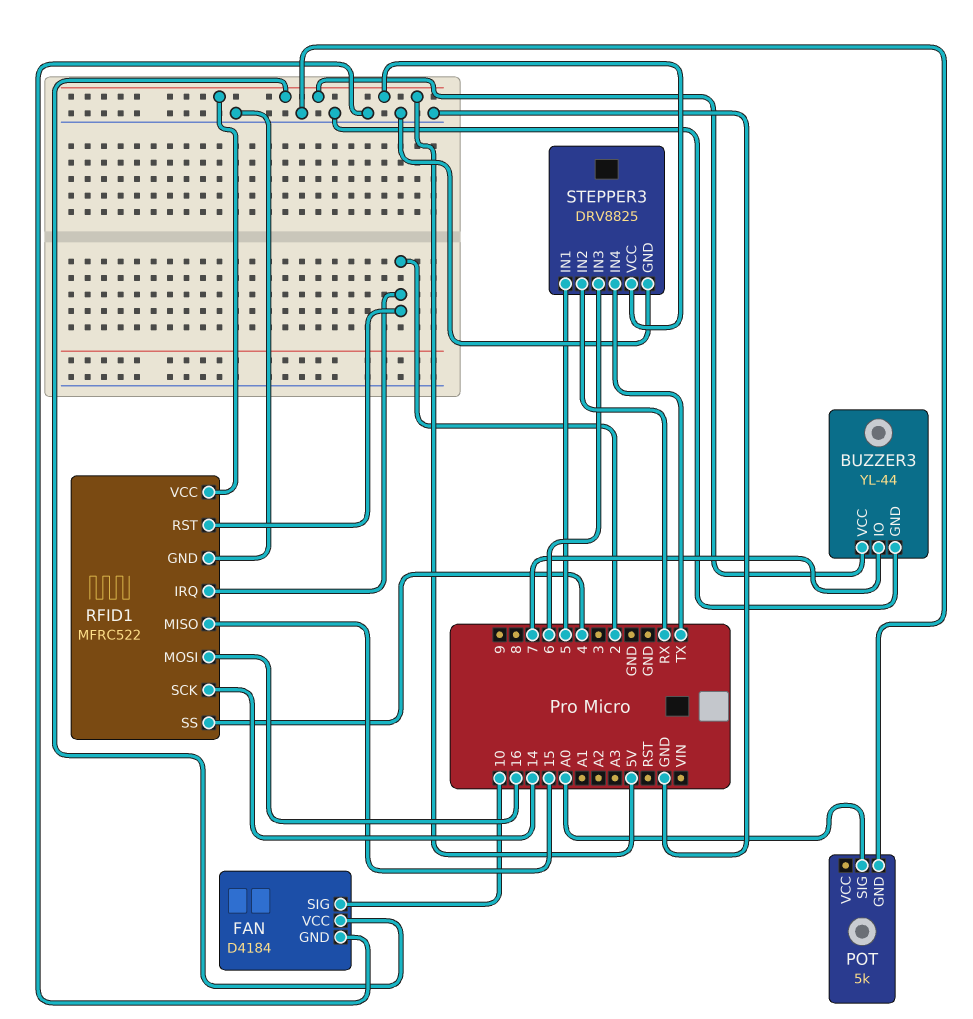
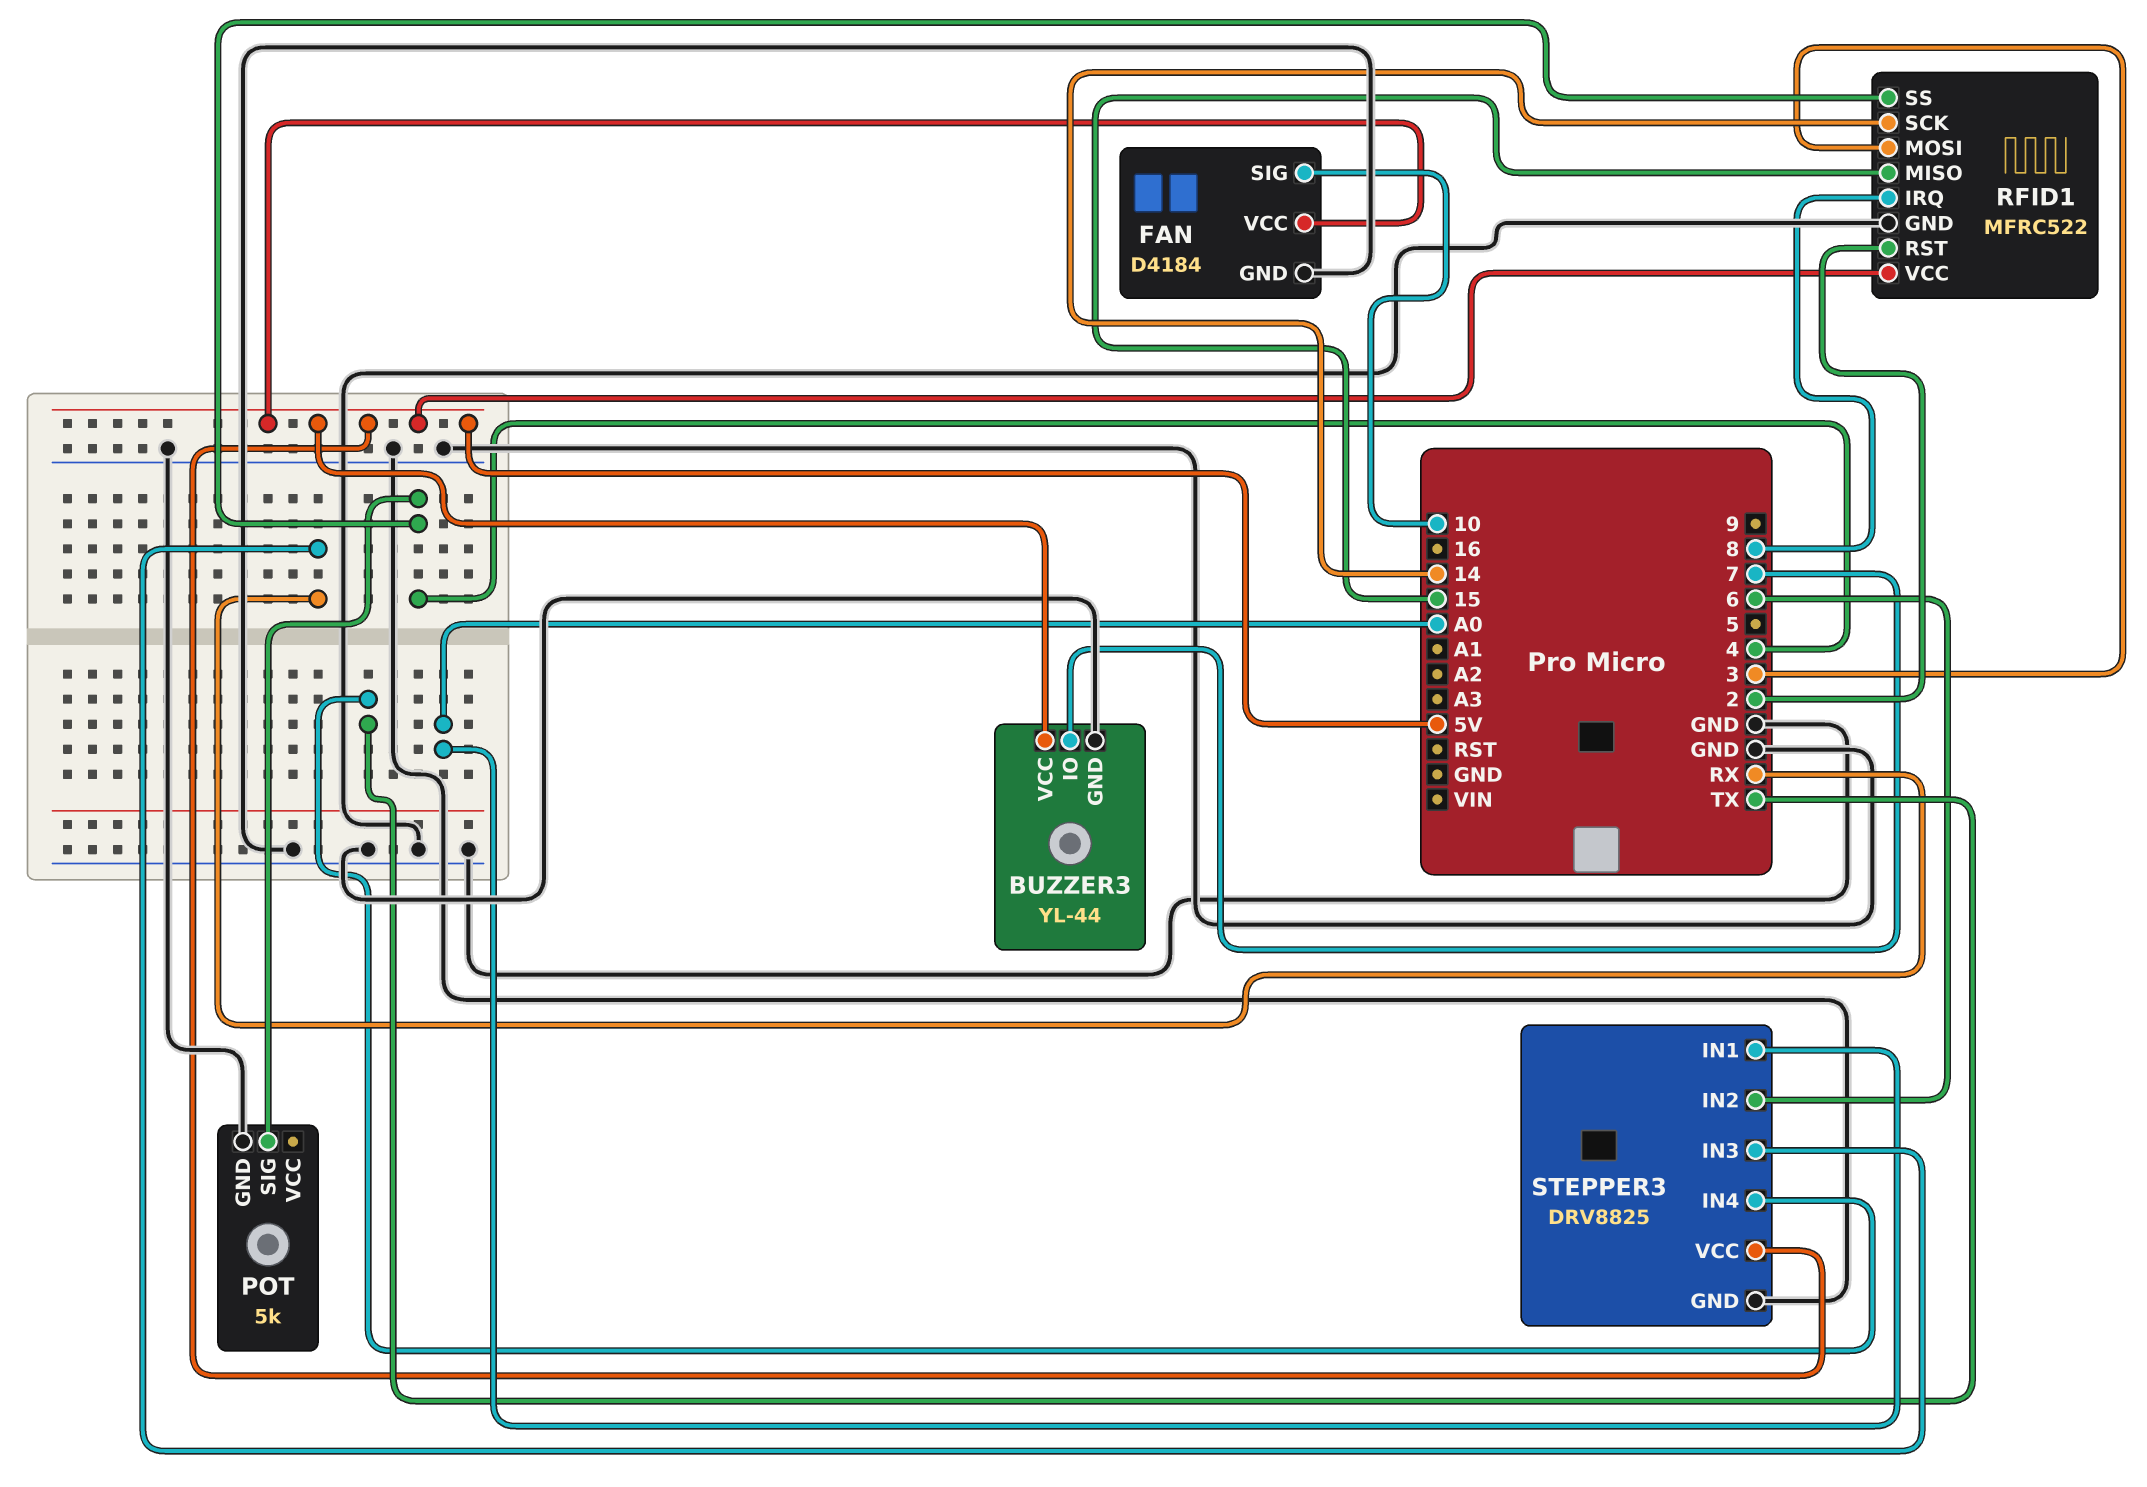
POT pin SIG: A0 -> 4
RFID1 pin IRQ: 2 -> 8
RFID1 pin MOSI: 16 -> 3
STEPPER3 pin IN1: 5 -> A0
STEPPER3 pin IN2: RX -> 6
STEPPER3 pin IN3: 6 -> RX

